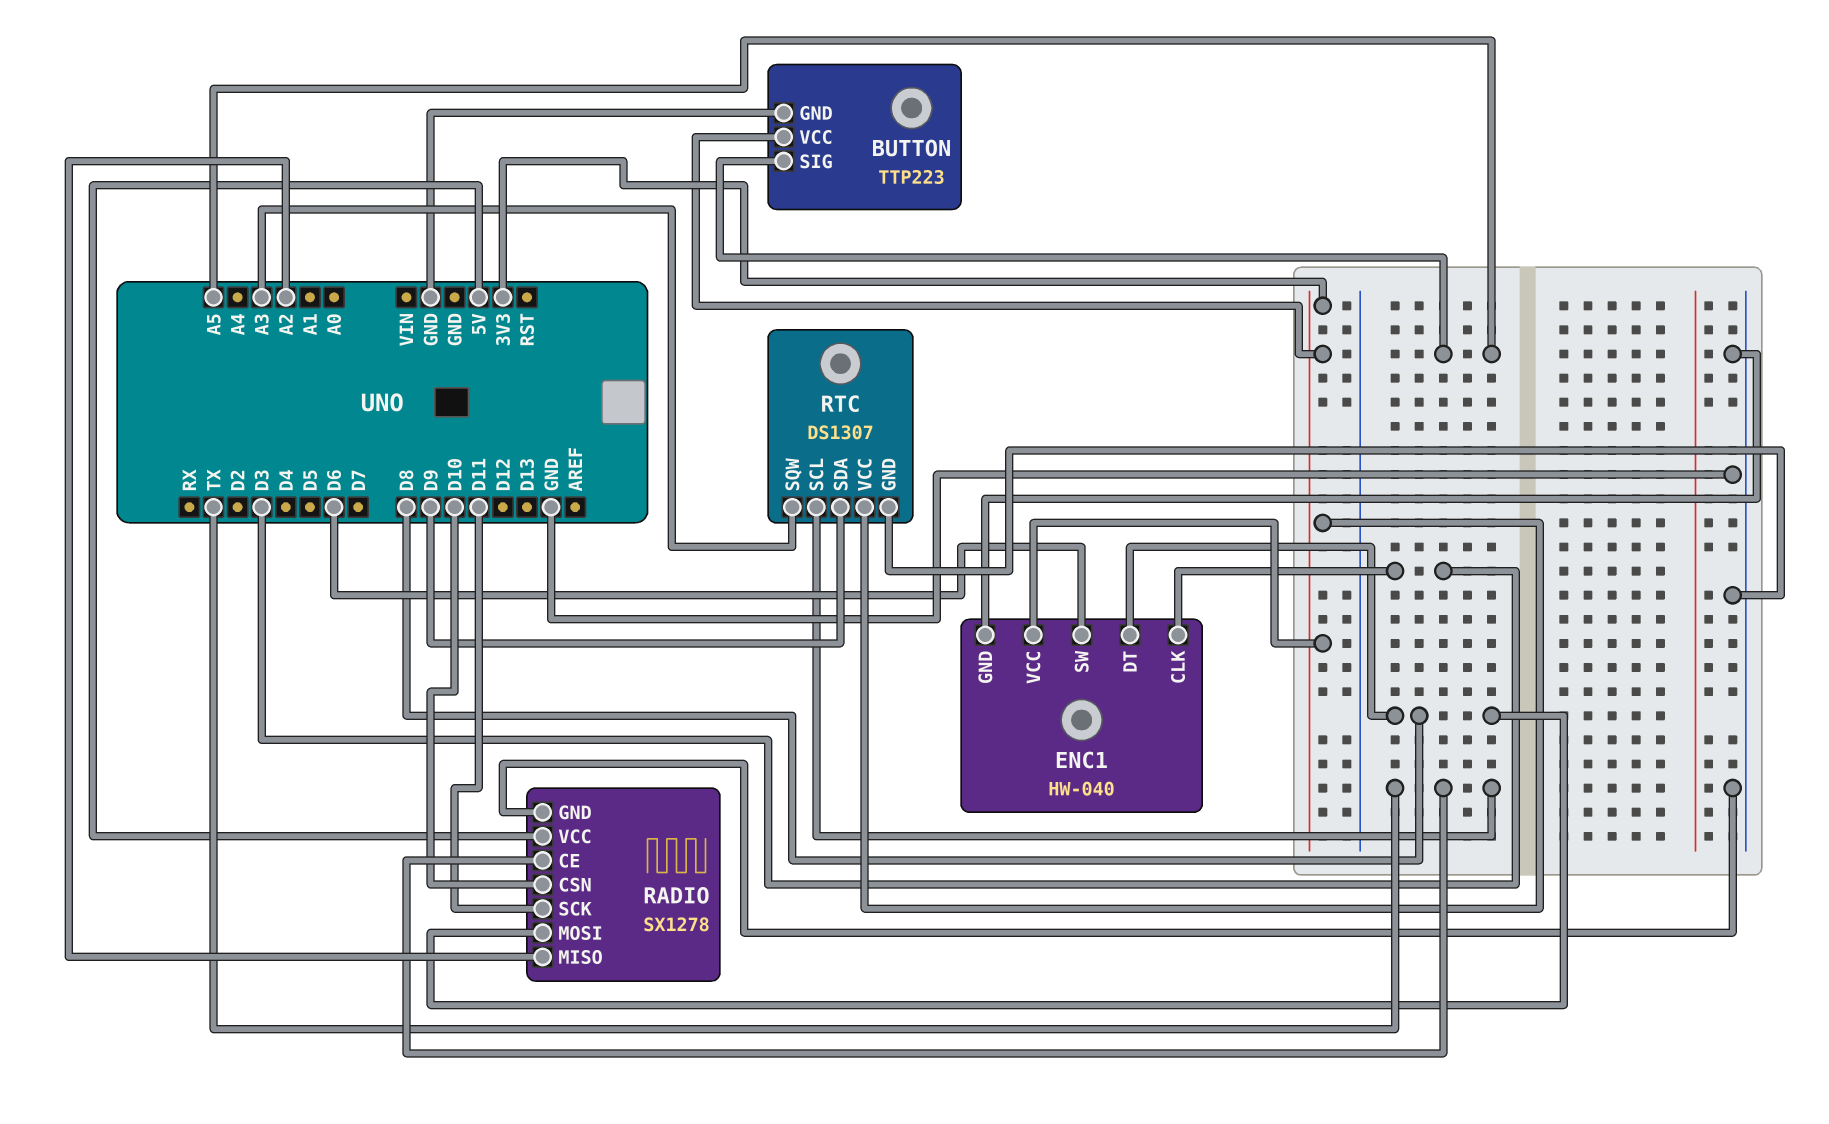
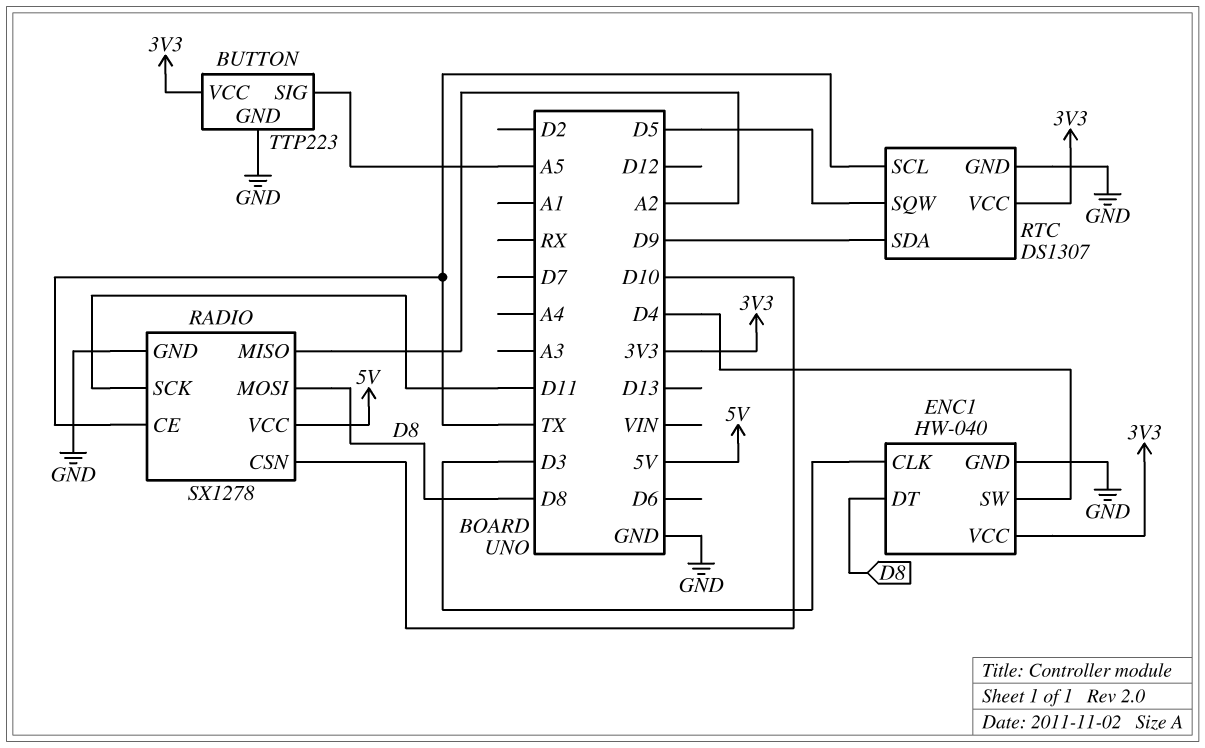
ENC1 pin SW: D6 -> D4
RTC pin SQW: A3 -> D5

